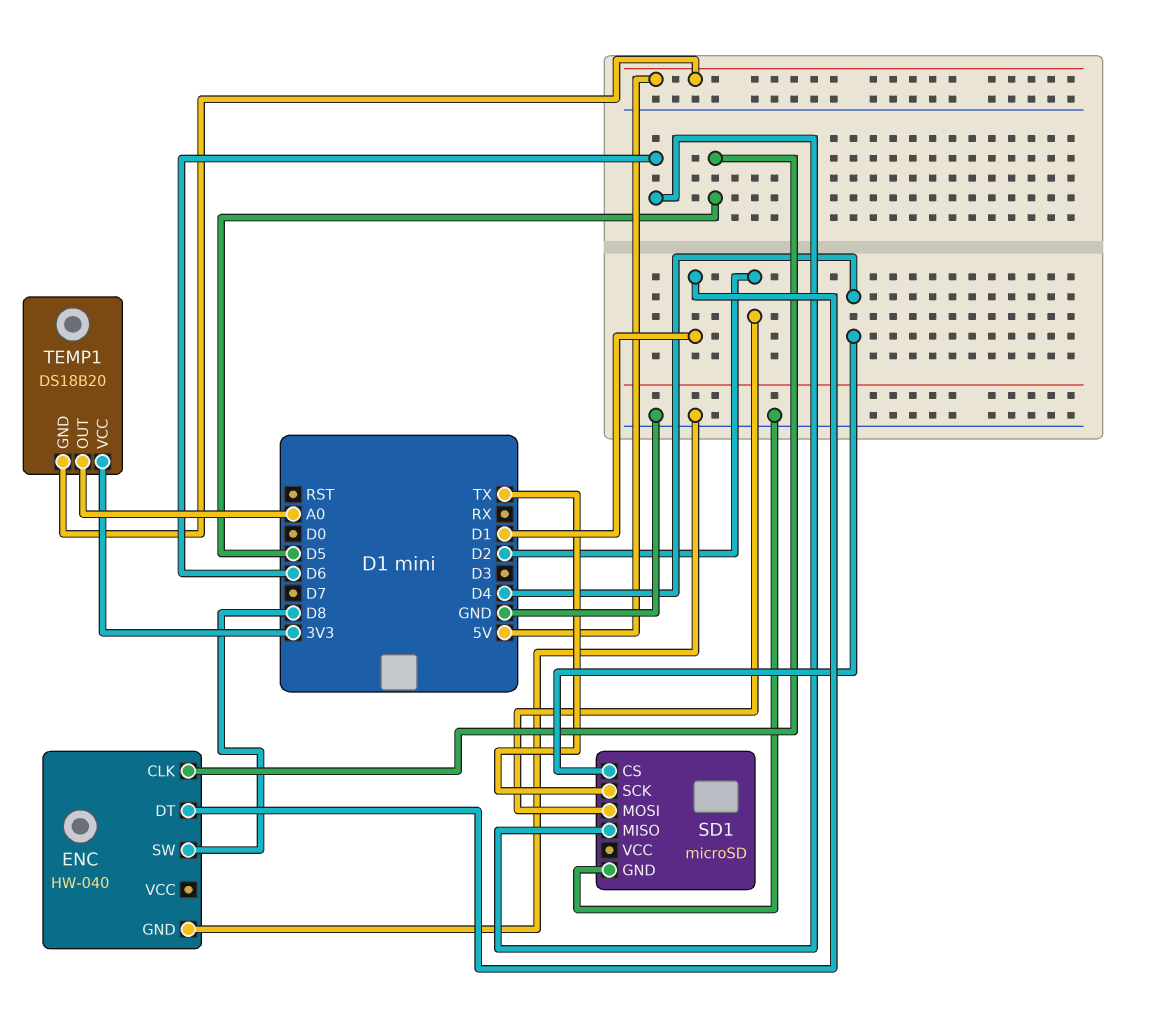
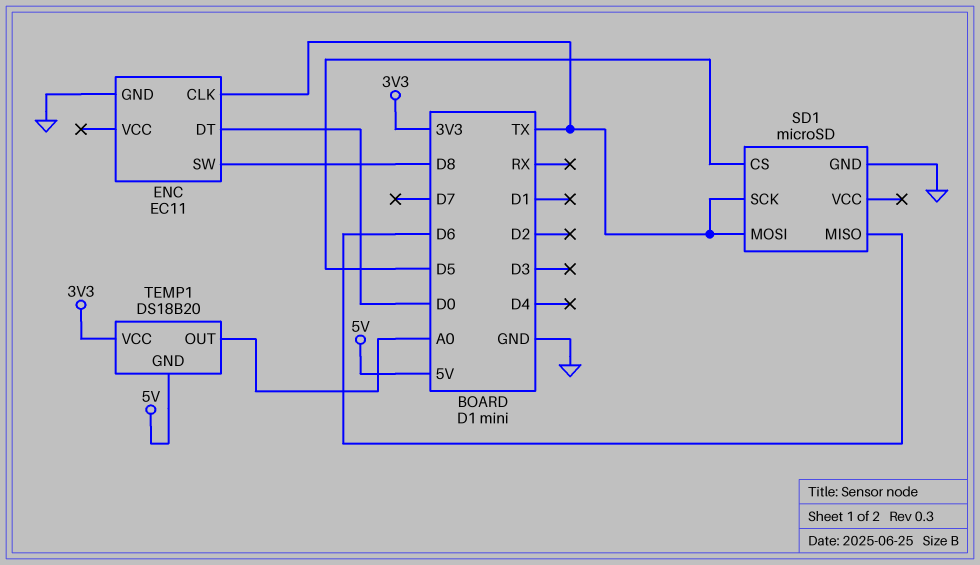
ENC: HW-040 -> EC11
ENC pin CLK: D5 -> TX
ENC pin DT: D1 -> D0
SD1 pin CS: D4 -> D5
SD1 pin MOSI: D2 -> TX

